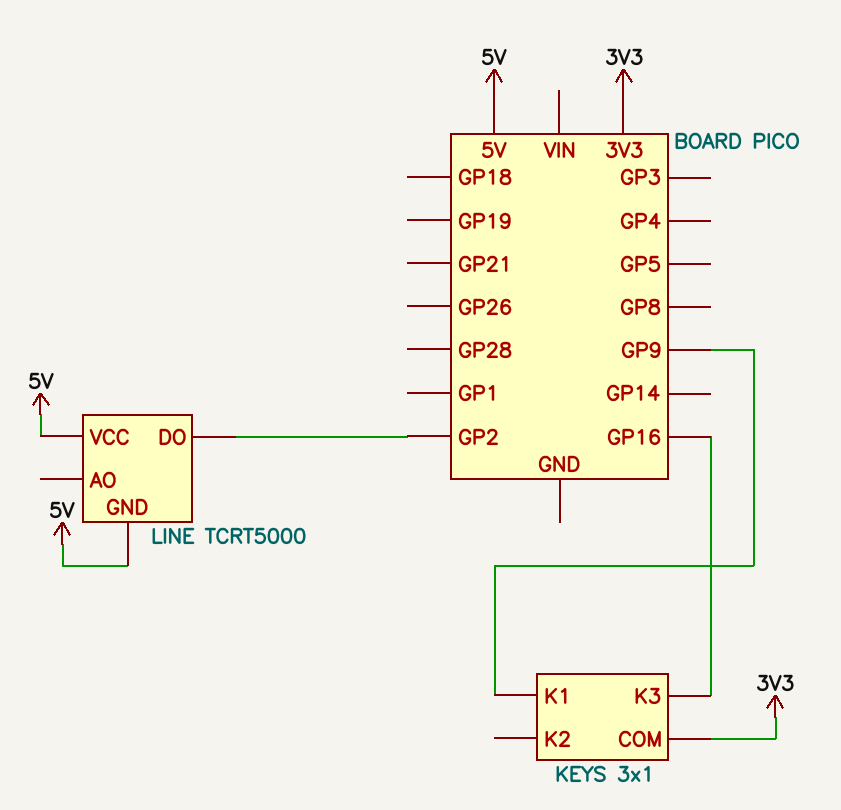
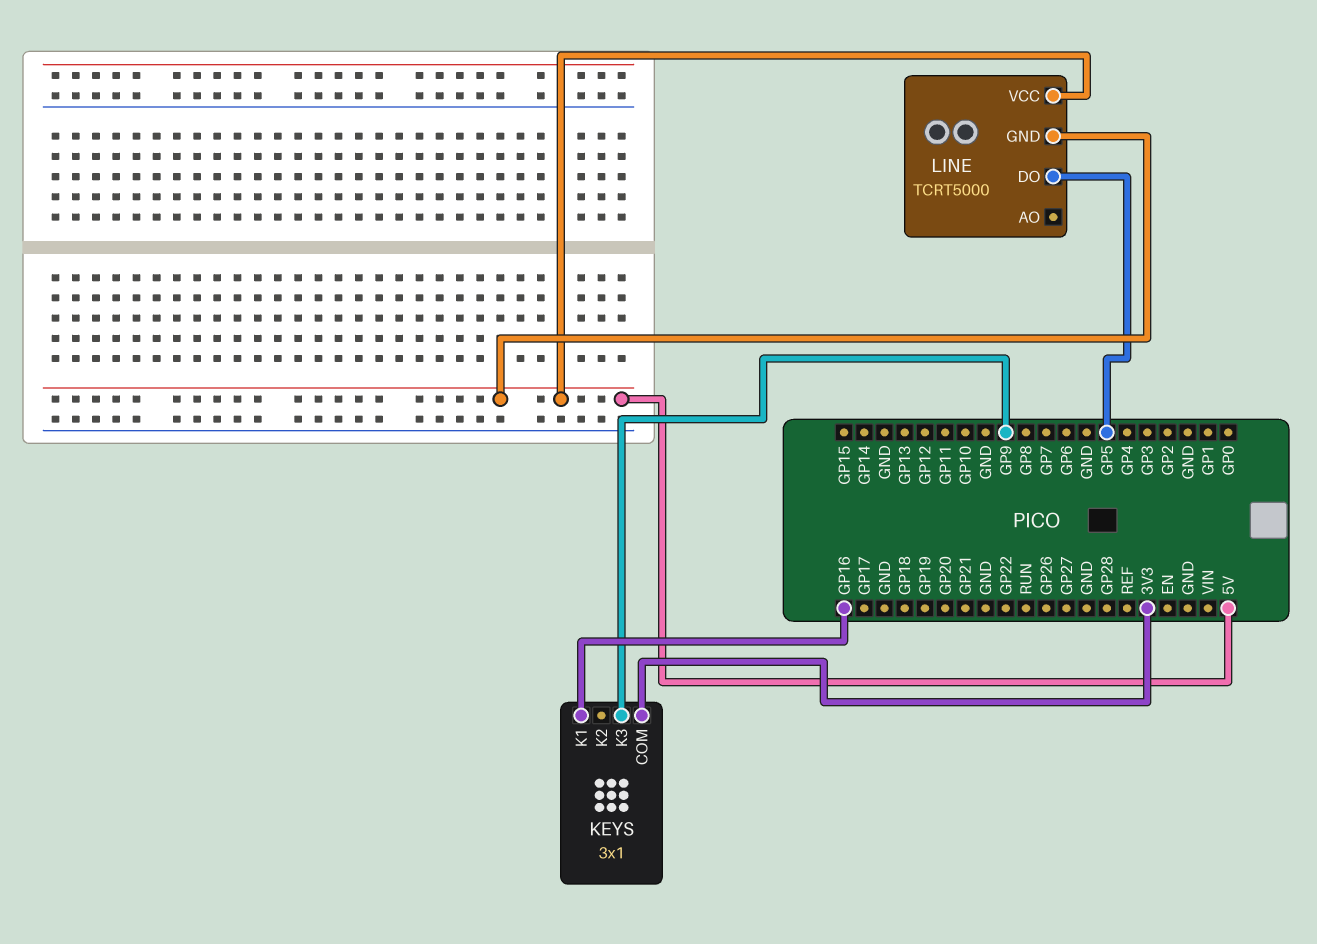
KEYS pin K1: GP9 -> GP16
KEYS pin K3: GP16 -> GP9
LINE pin DO: GP2 -> GP5

